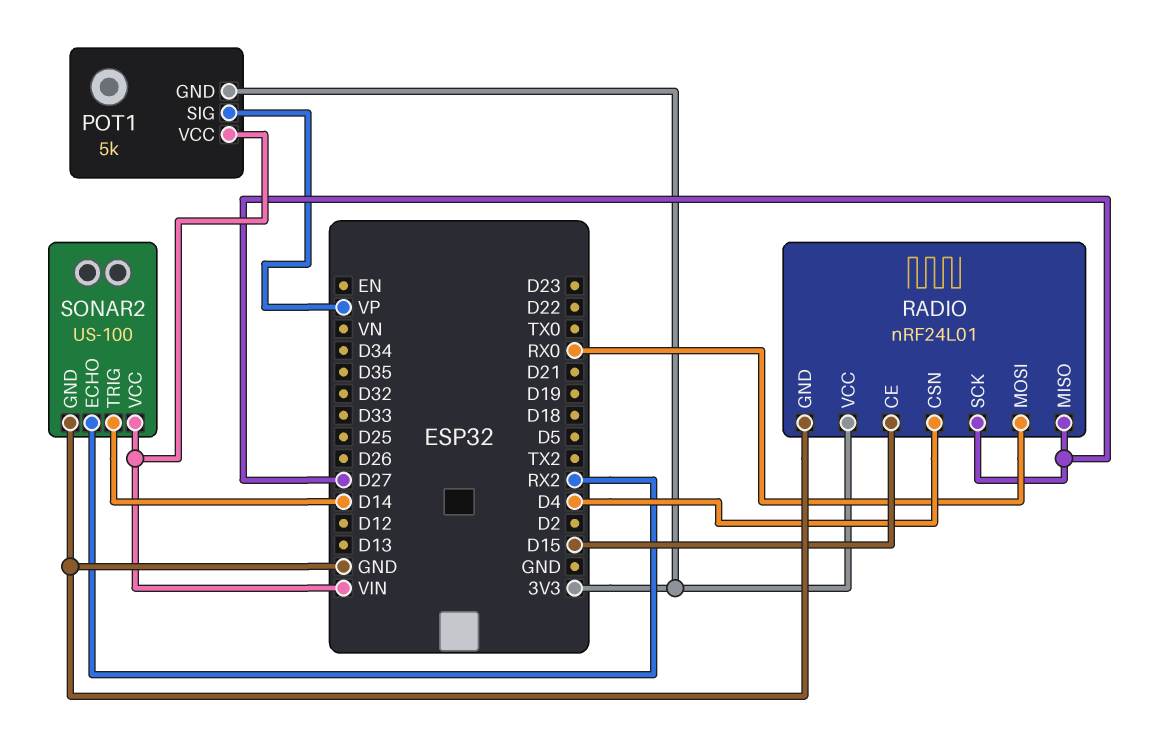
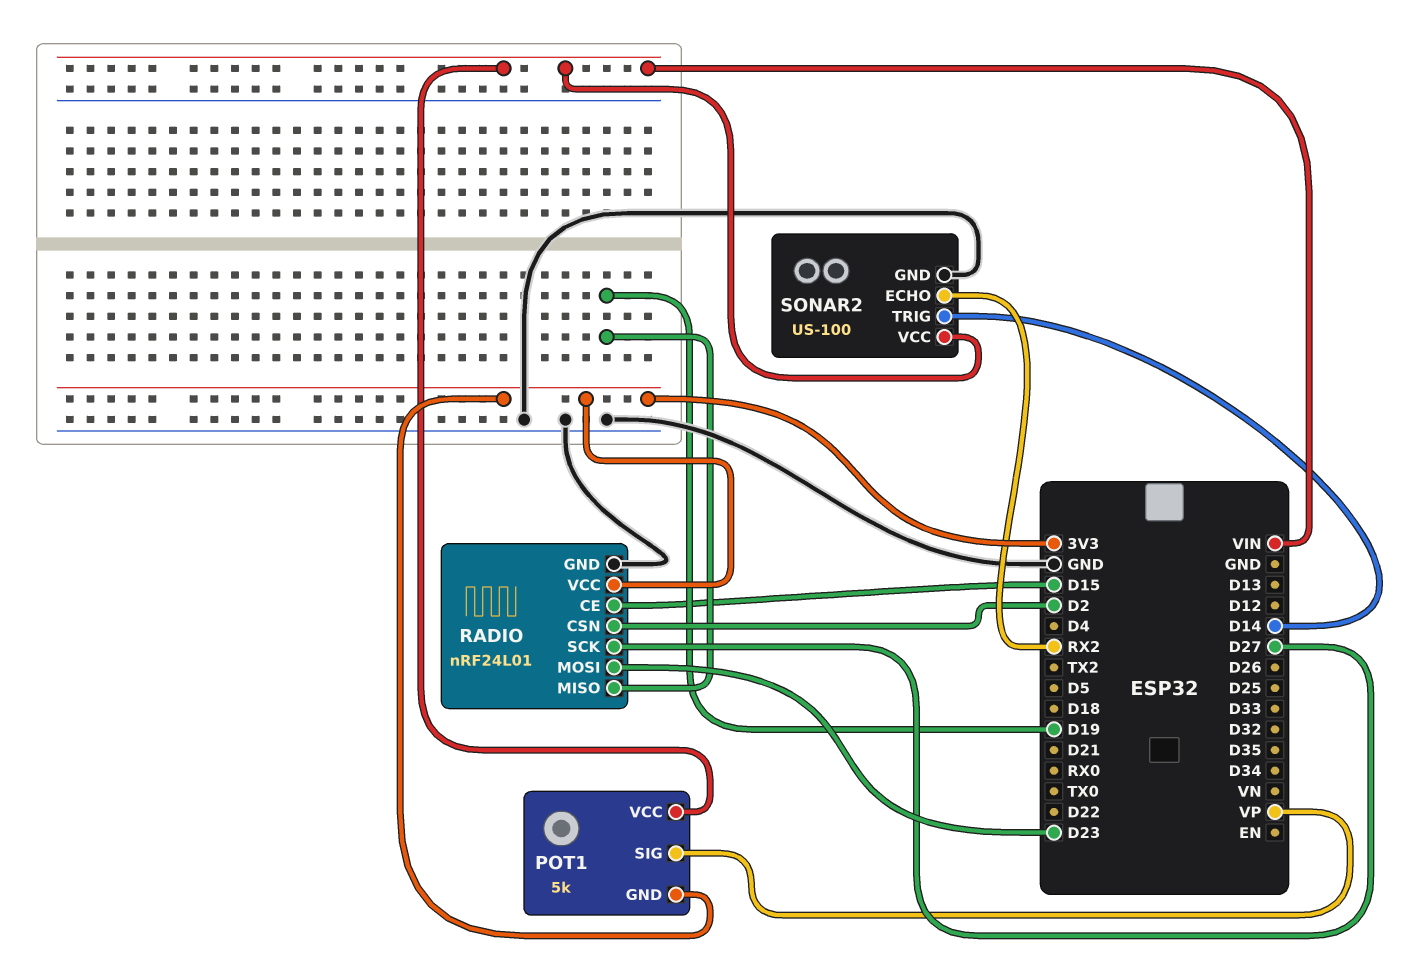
RADIO pin CSN: D4 -> D2
RADIO pin MISO: D27 -> D19
RADIO pin MOSI: RX0 -> D23

